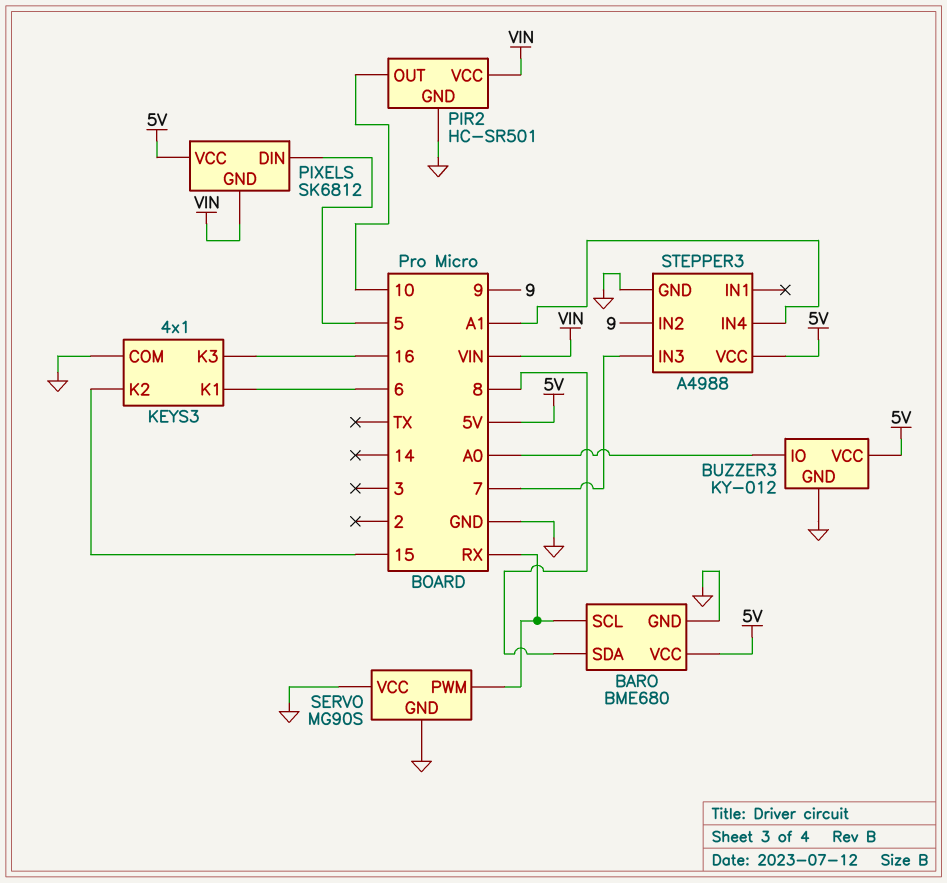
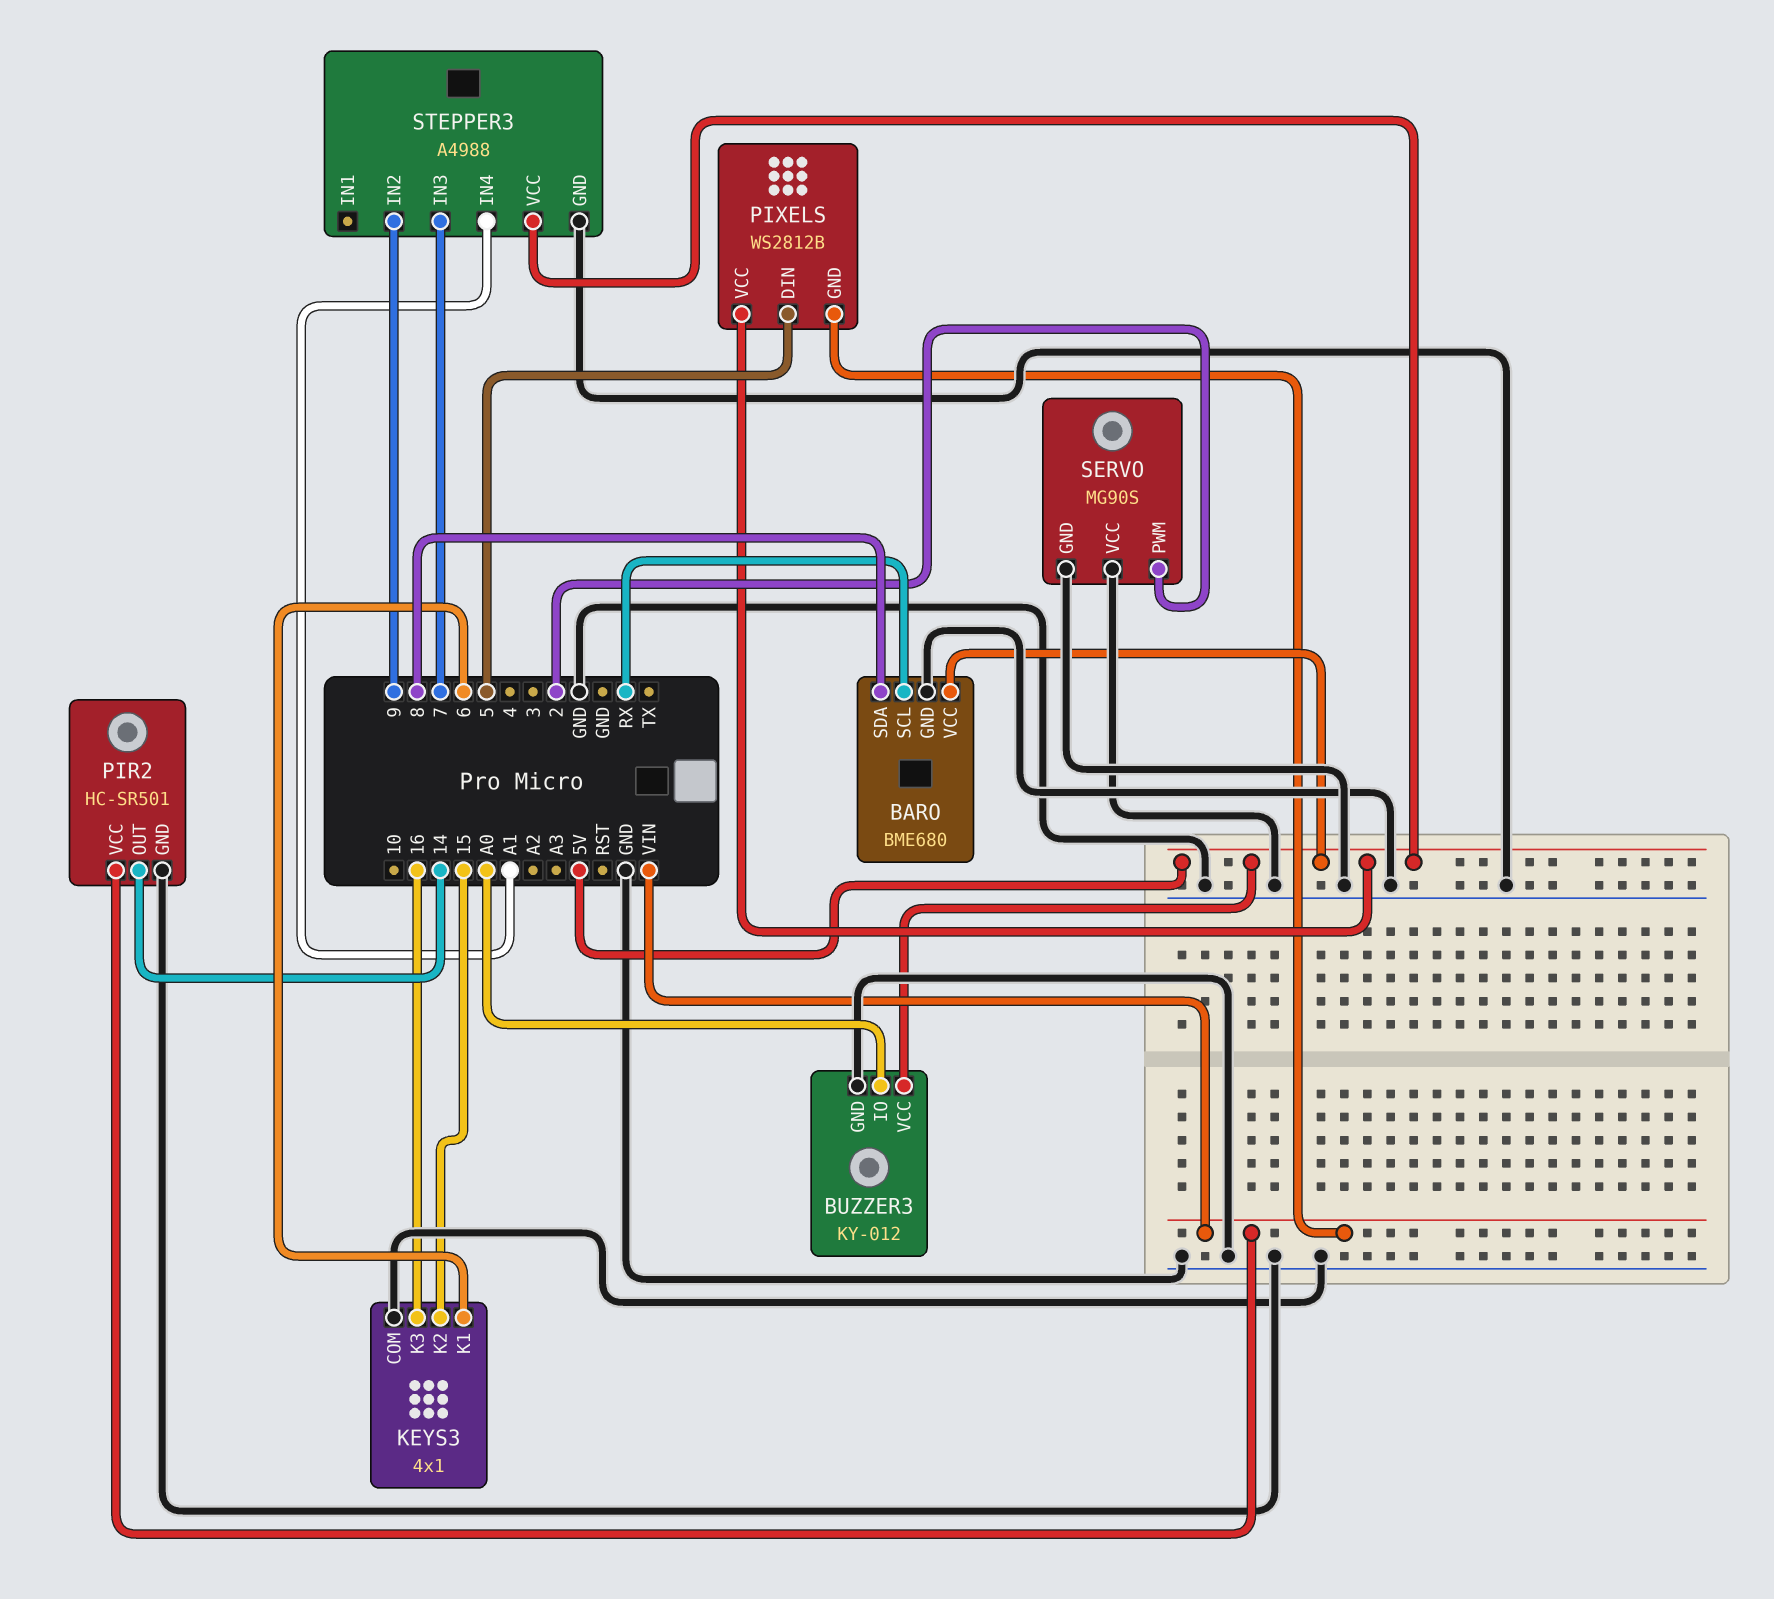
PIR2 pin OUT: 10 -> 14
PIXELS: SK6812 -> WS2812B
SERVO pin PWM: RX -> 2

